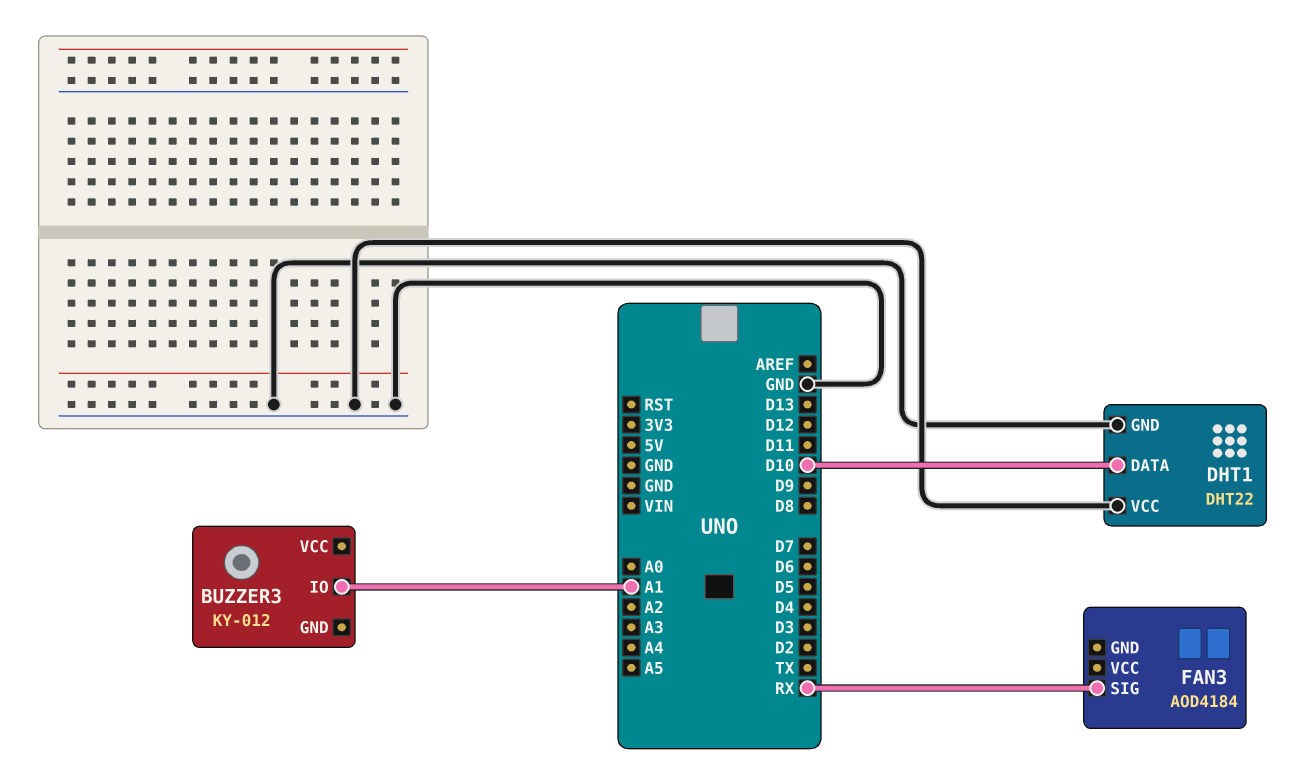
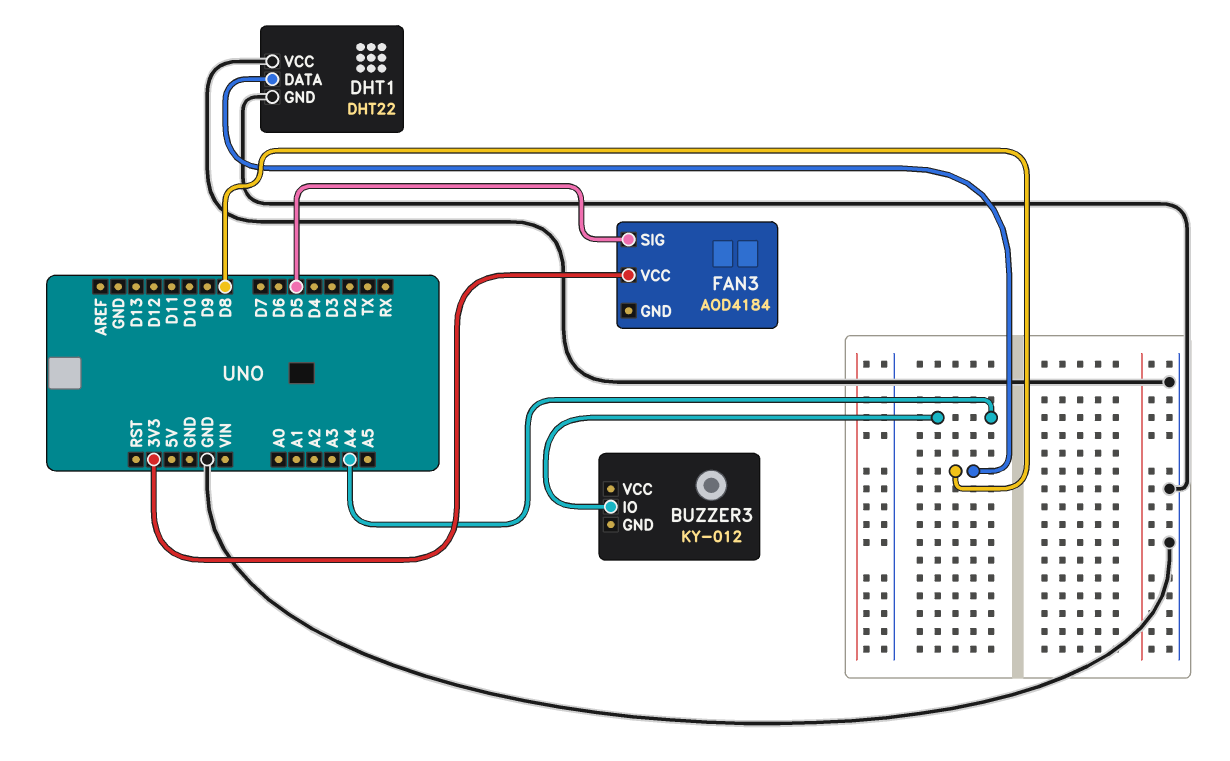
BUZZER3 pin IO: A1 -> A4
DHT1 pin DATA: D10 -> D8
FAN3 pin SIG: RX -> D5
FAN3 pin VCC: none -> 3V3

